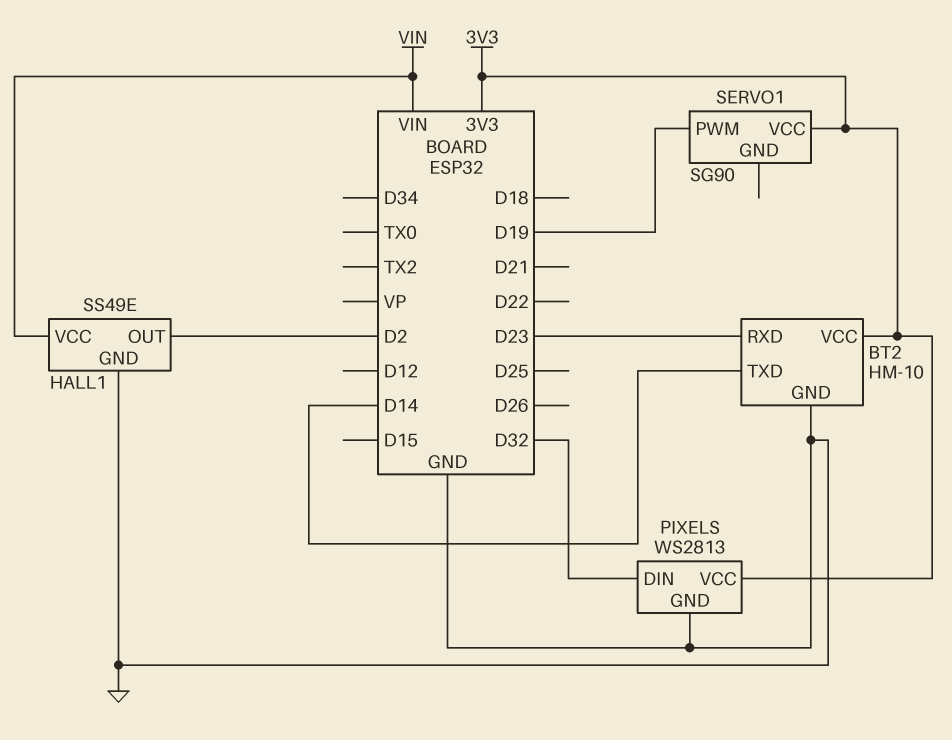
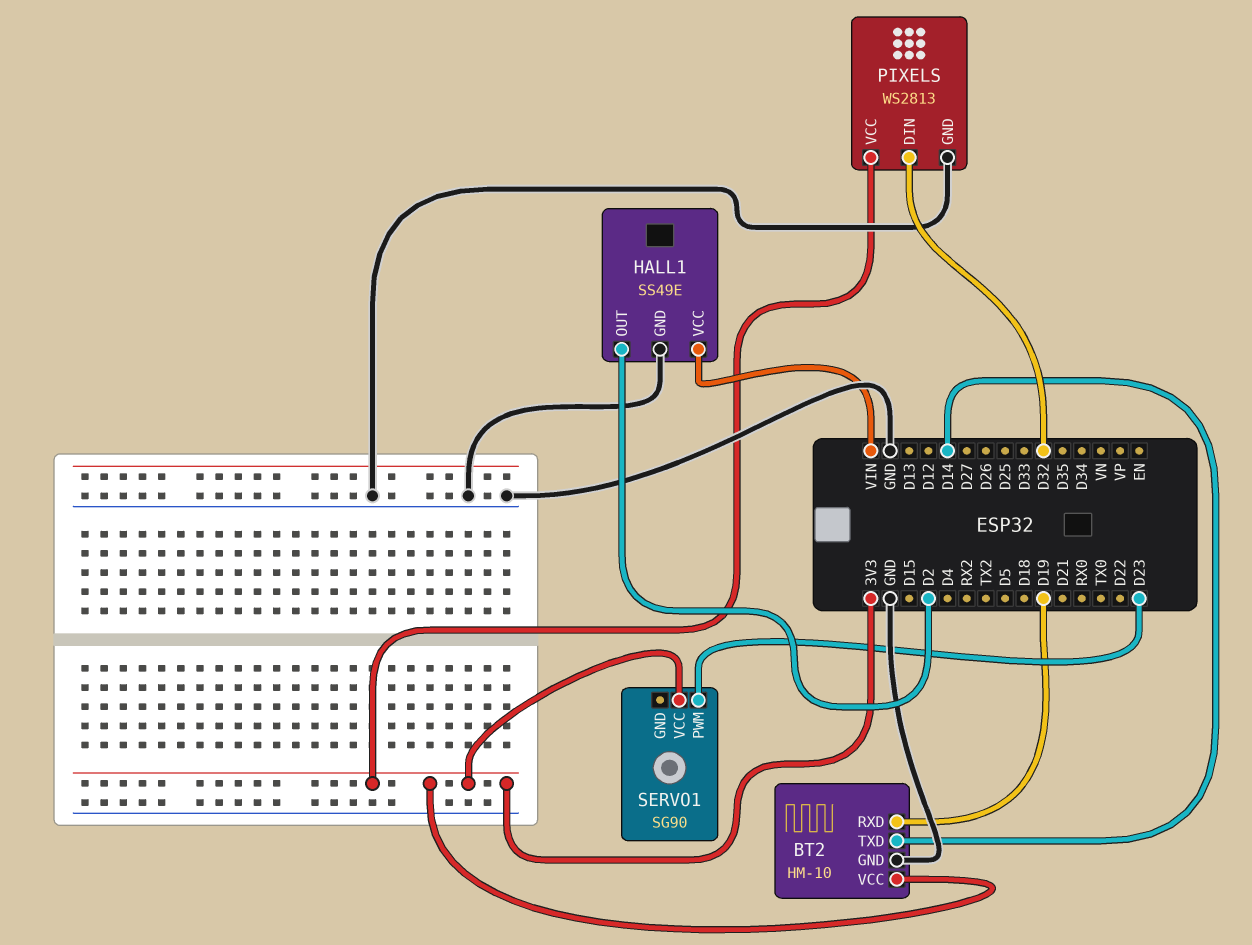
BT2 pin RXD: D23 -> D19
SERVO1 pin PWM: D19 -> D23

